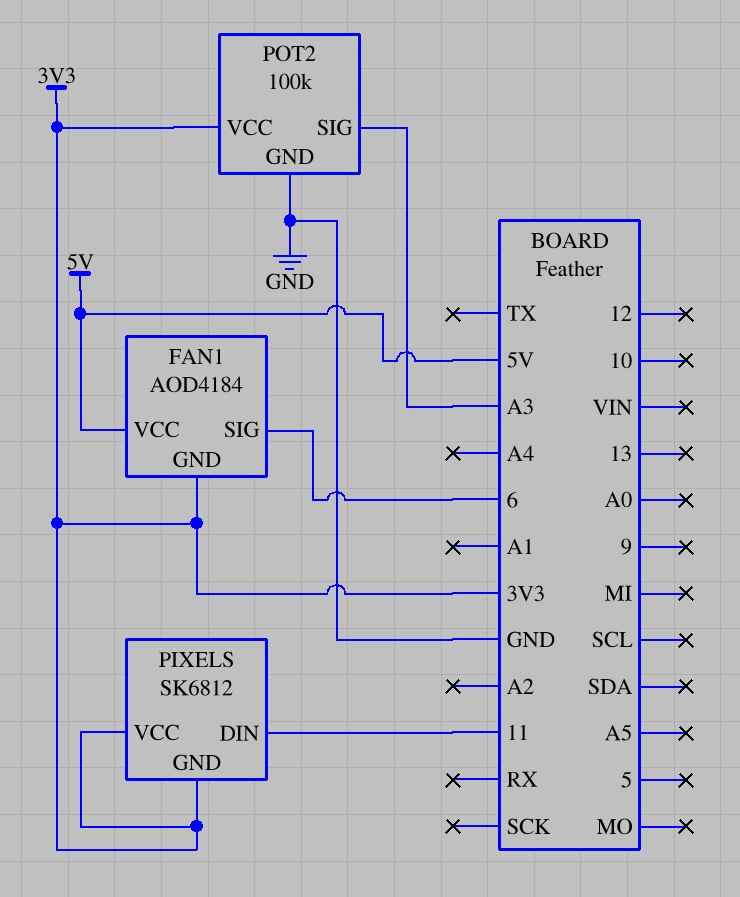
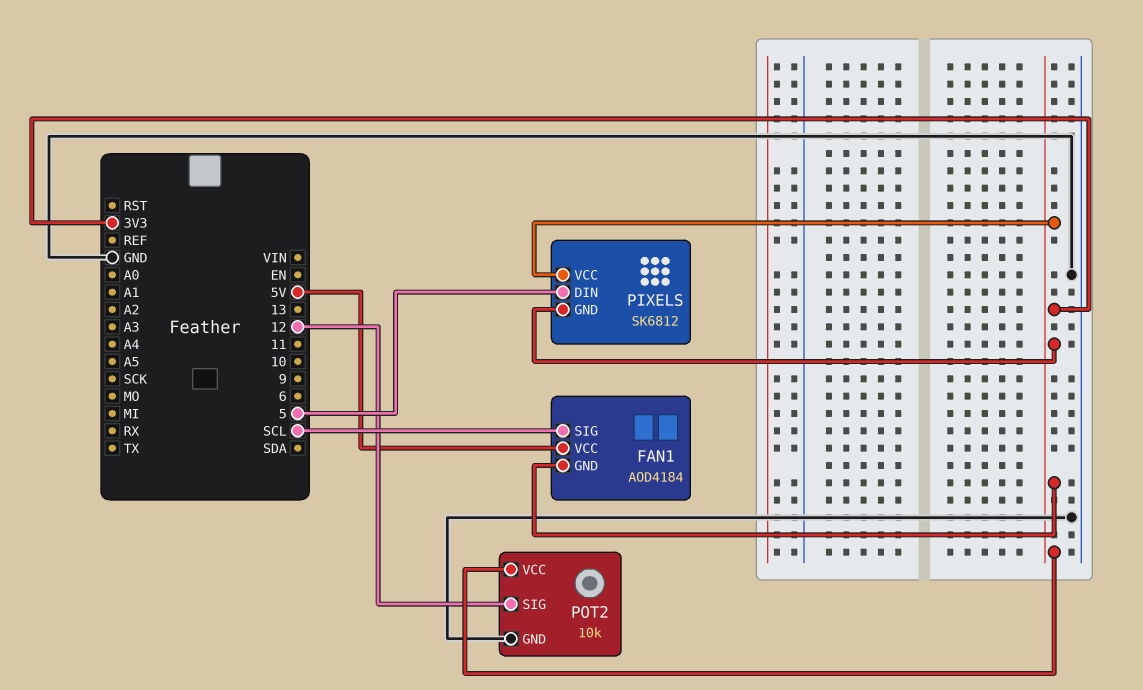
FAN1 pin SIG: 6 -> SCL
PIXELS pin DIN: 11 -> 5
POT2: 100k -> 10k
POT2 pin SIG: A3 -> 12

